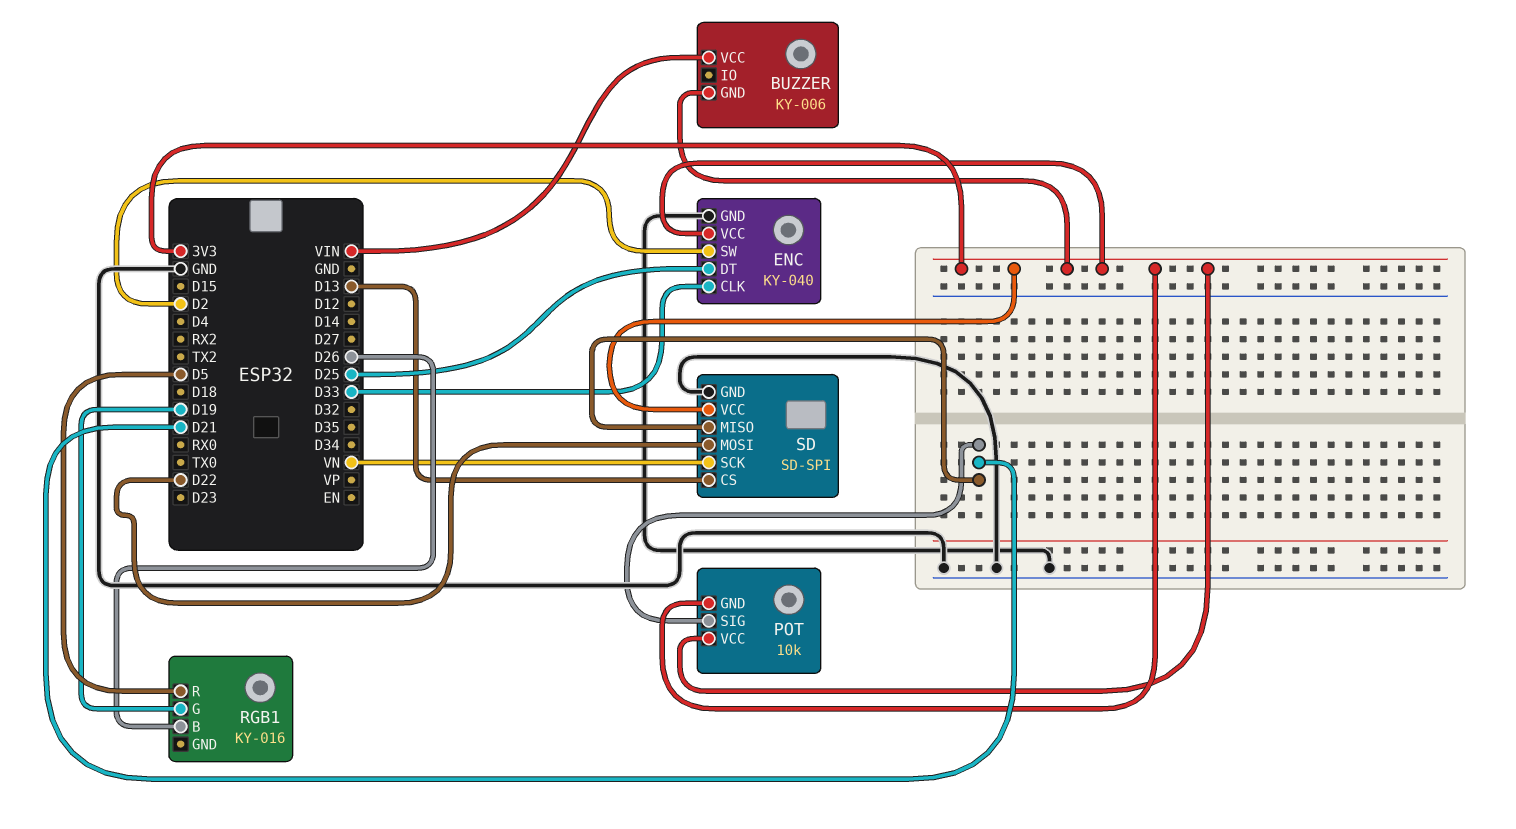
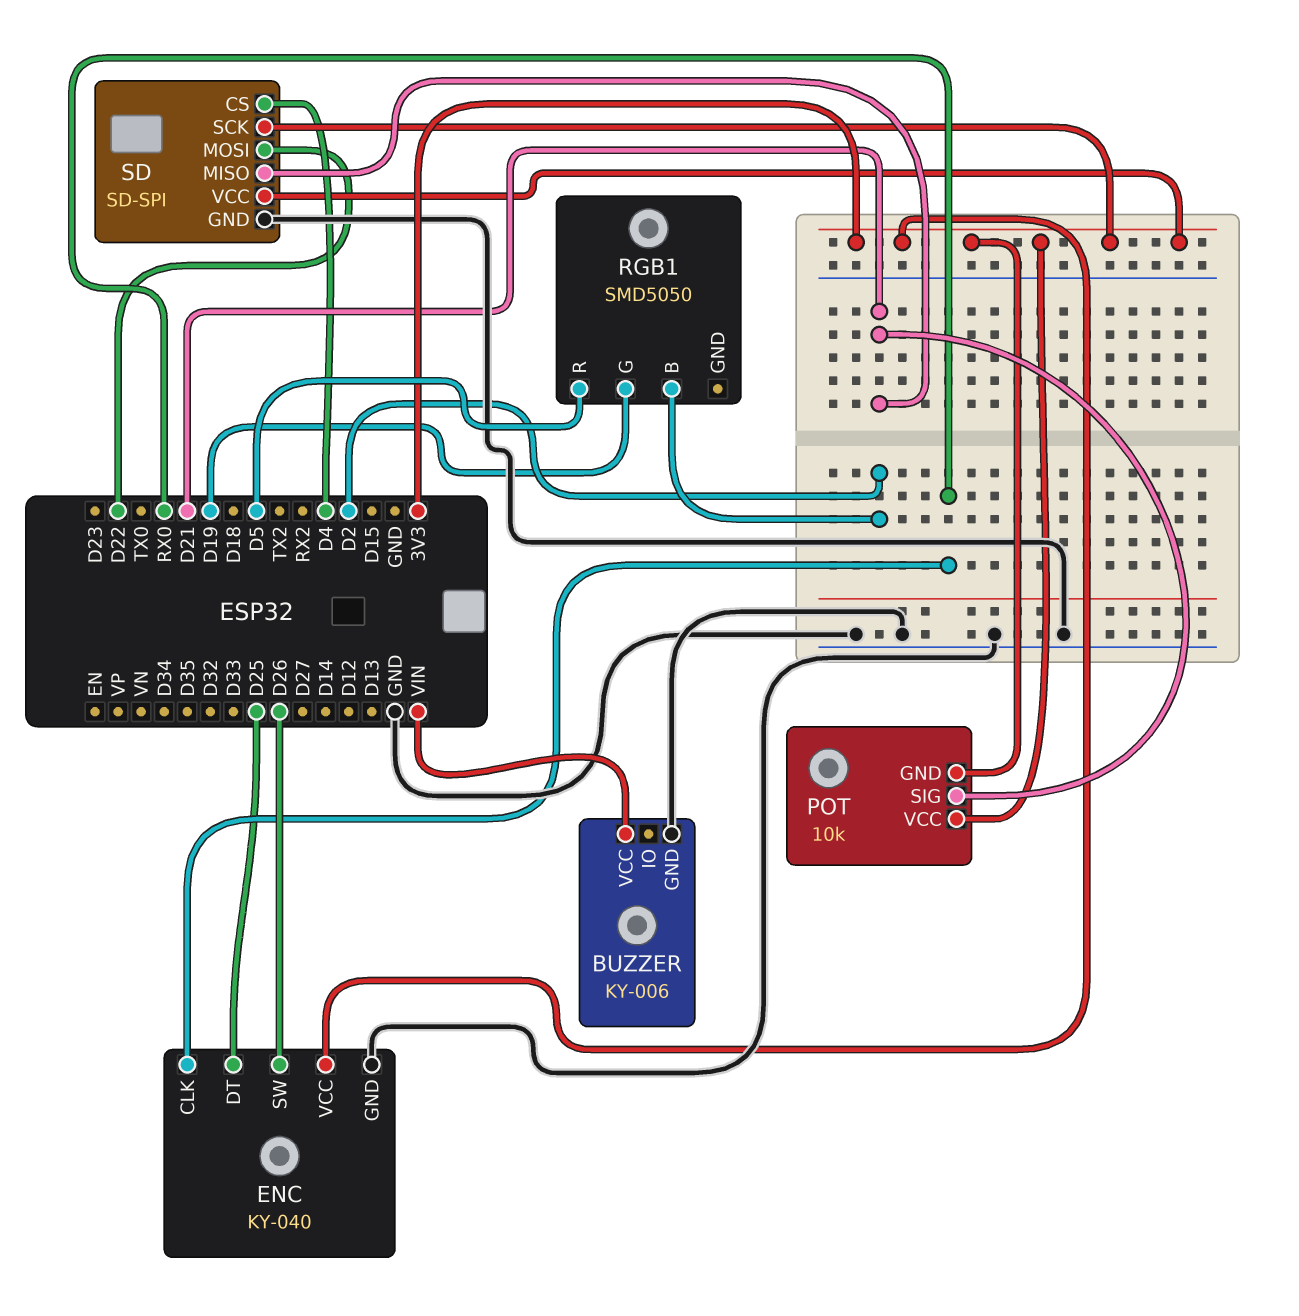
BUZZER pin GND: 3V3 -> GND
ENC pin CLK: D33 -> RX0
ENC pin SW: D2 -> D26
RGB1: KY-016 -> SMD5050
RGB1 pin B: D26 -> D2
SD pin CS: D13 -> D4
SD pin SCK: VN -> 3V3

